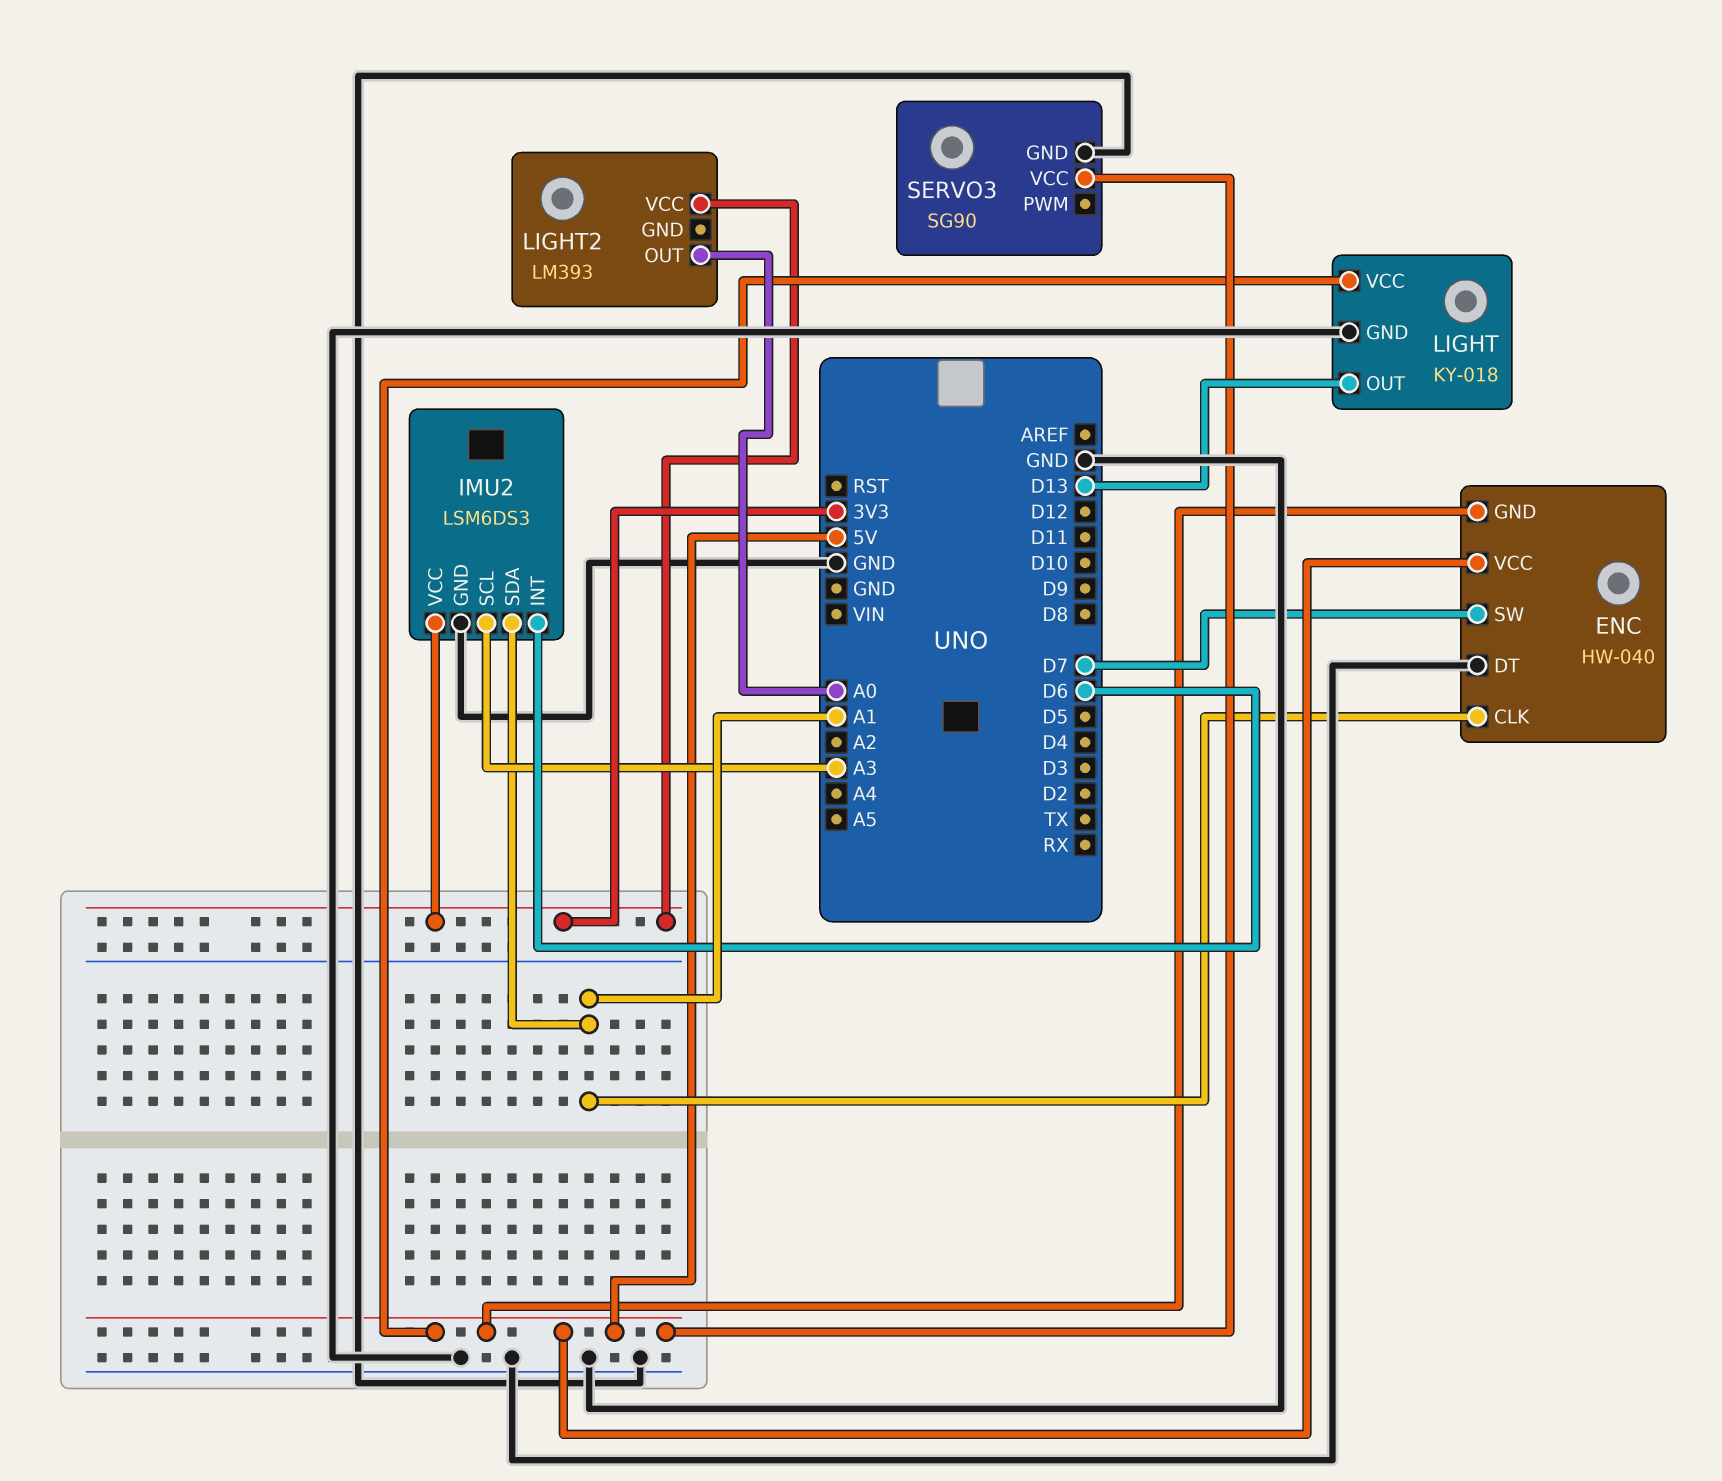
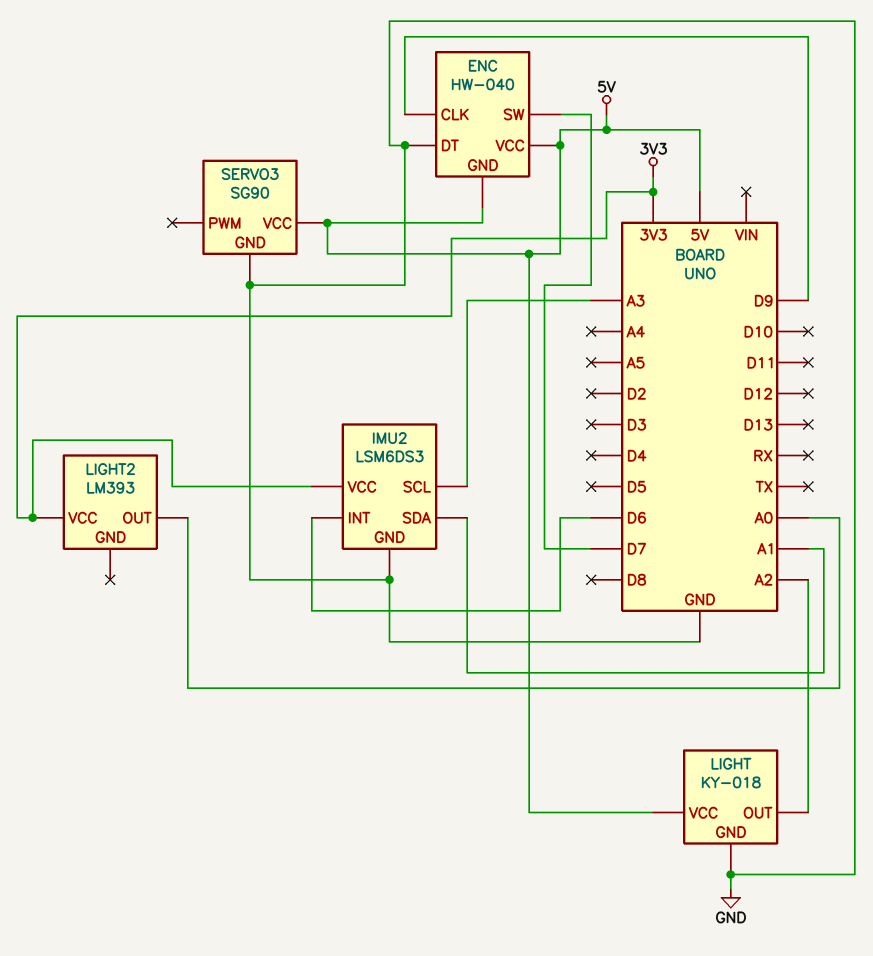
ENC pin CLK: A1 -> D9
LIGHT pin OUT: D13 -> A2

